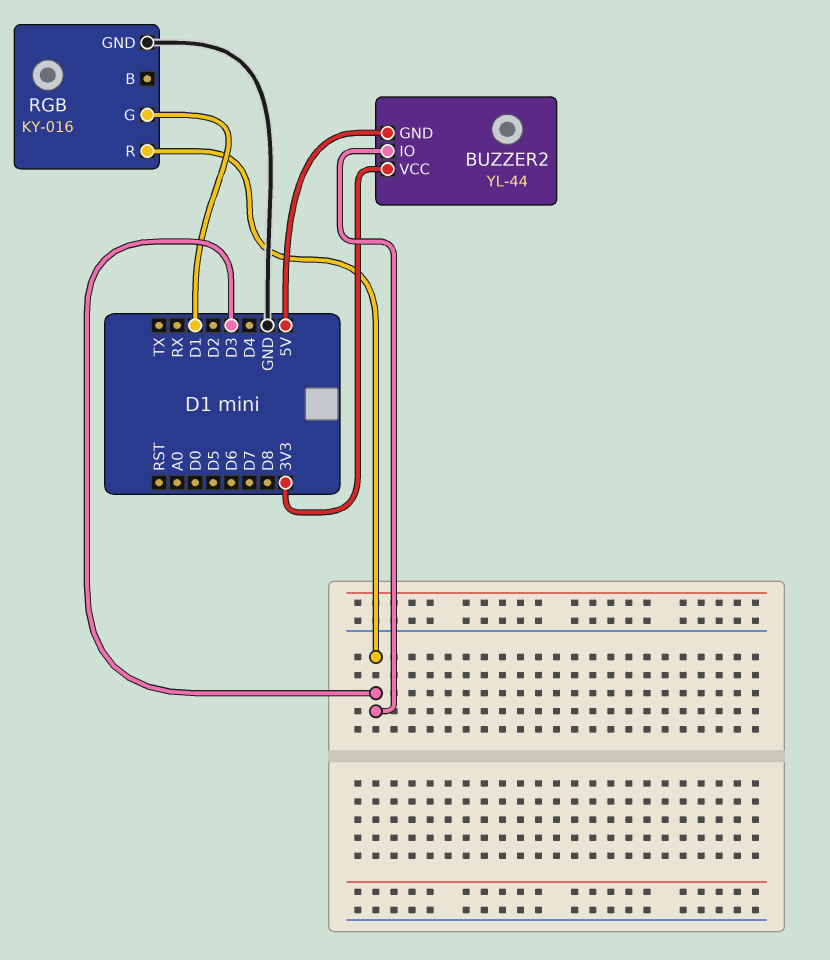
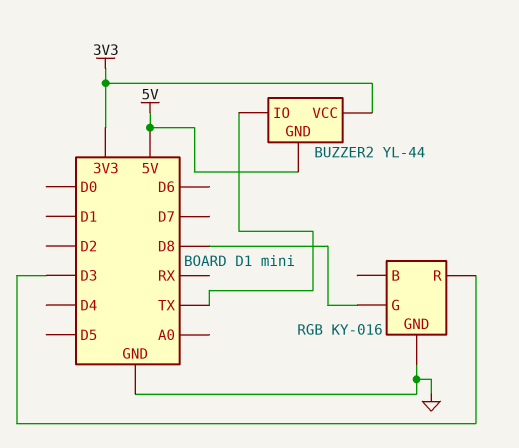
BUZZER2 pin IO: D3 -> TX
RGB pin G: D1 -> D8

